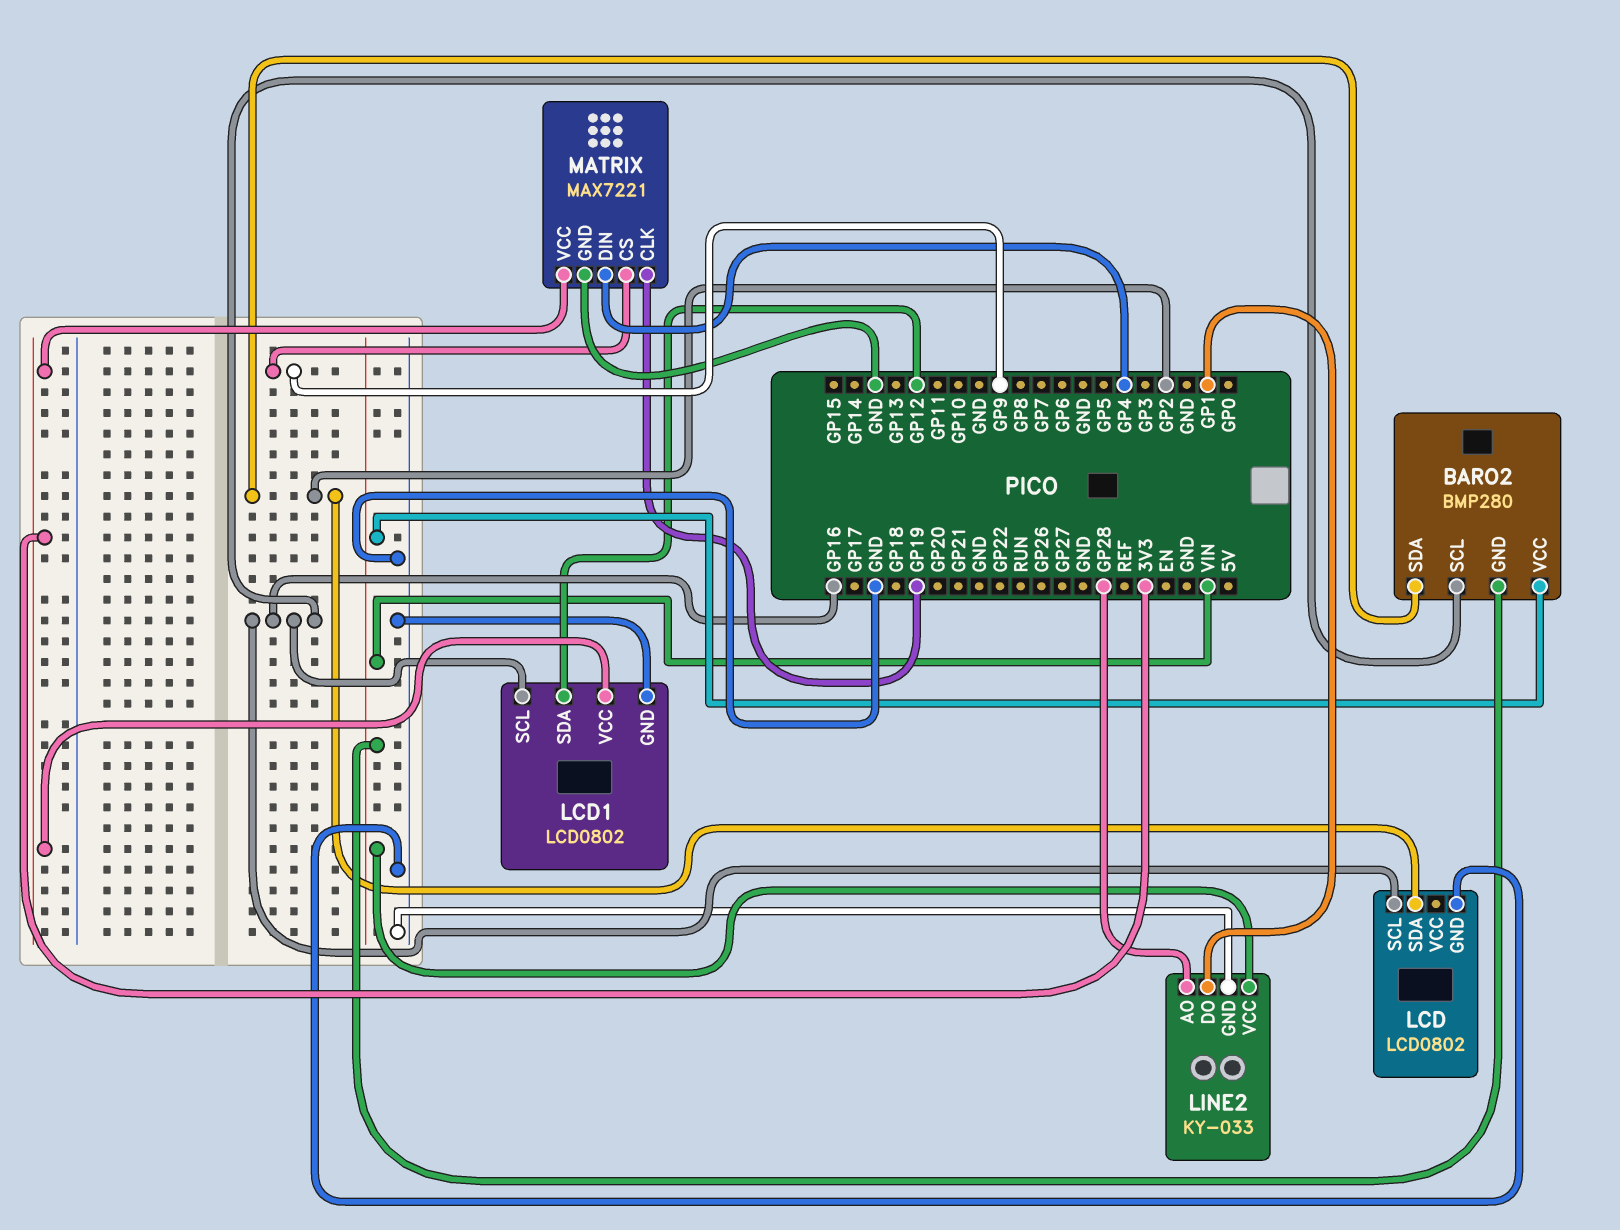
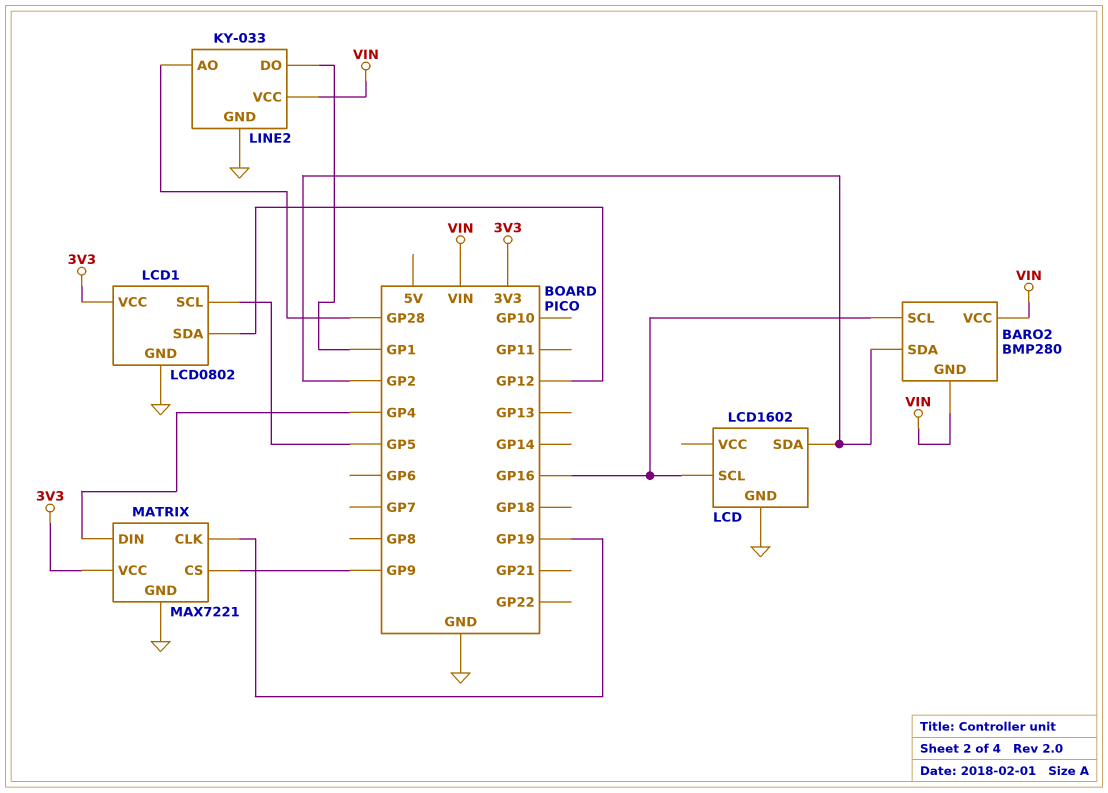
LCD: LCD0802 -> LCD1602
LCD1 pin SCL: GP16 -> GP5

